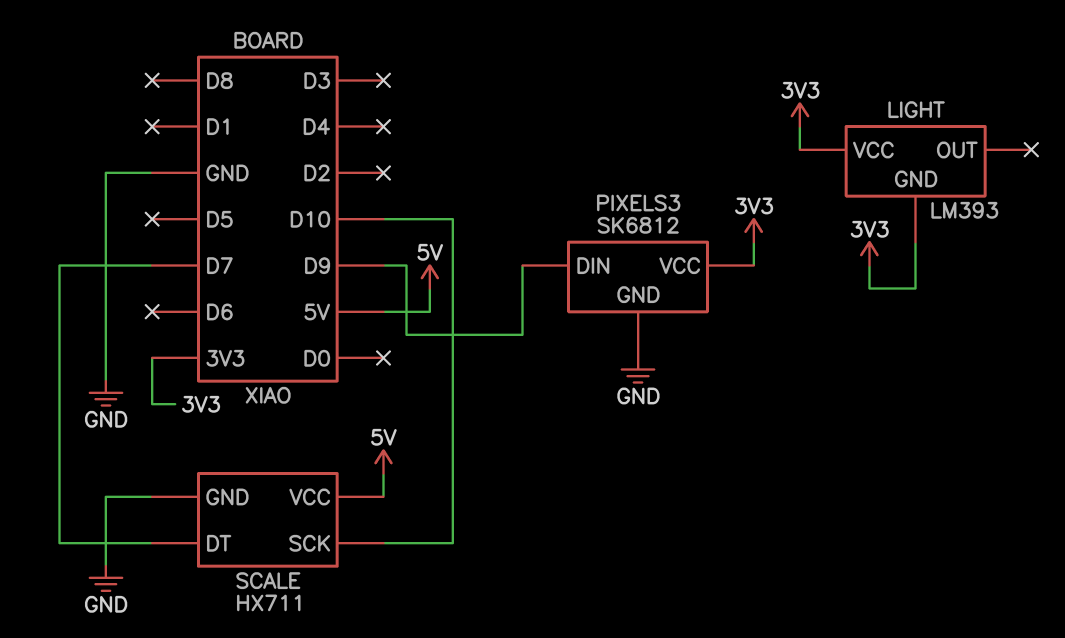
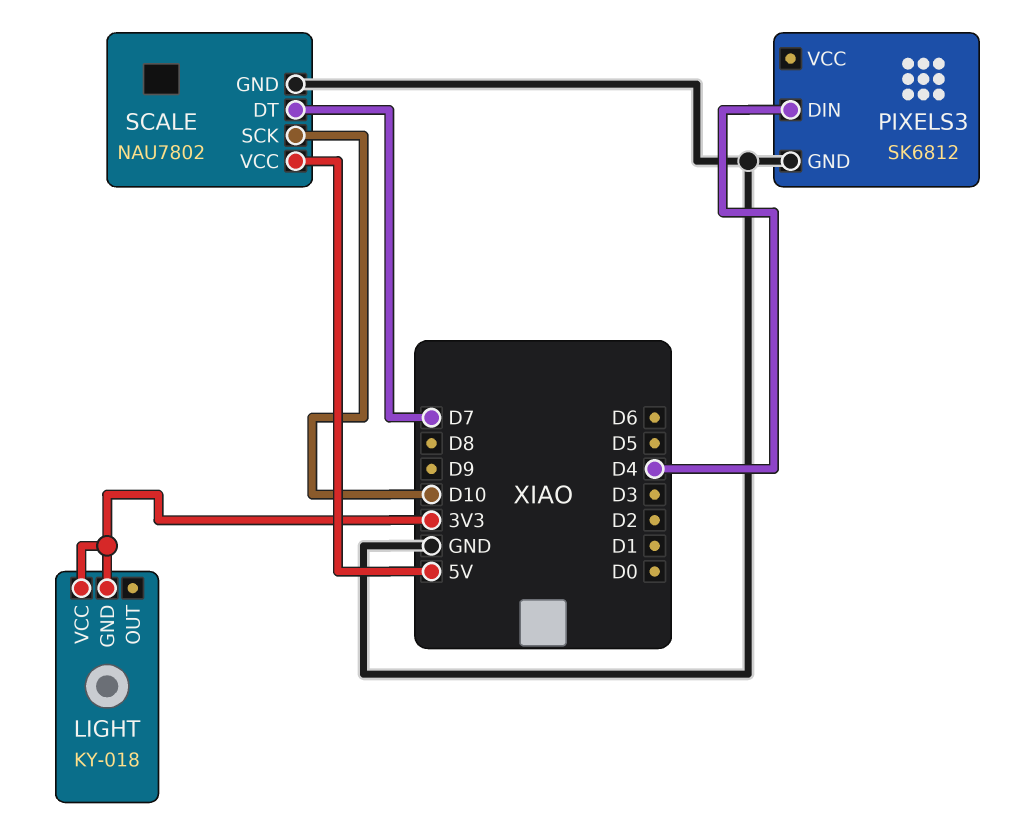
LIGHT: LM393 -> KY-018
PIXELS3 pin DIN: D9 -> D4
PIXELS3 pin VCC: 3V3 -> none
SCALE: HX711 -> NAU7802

